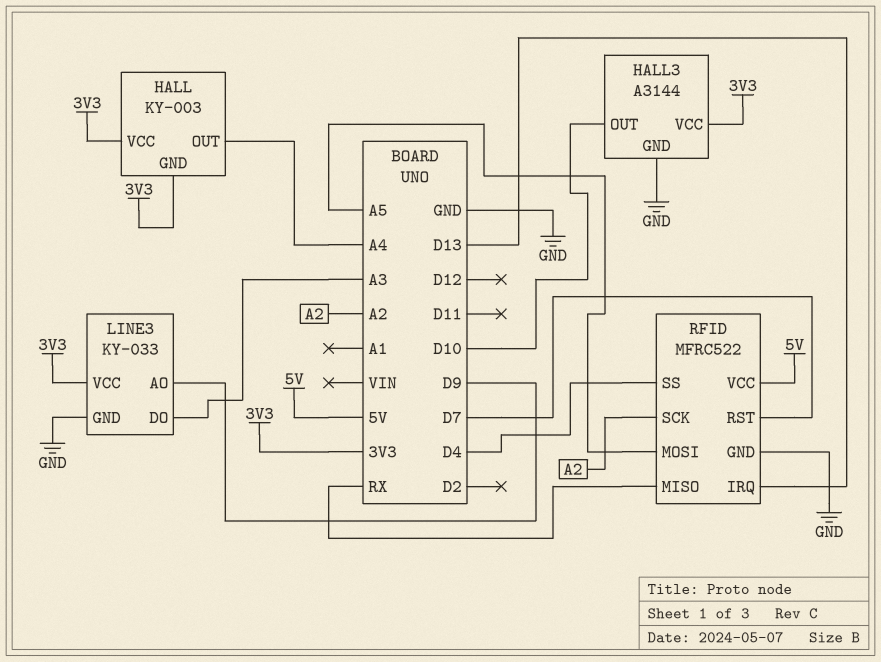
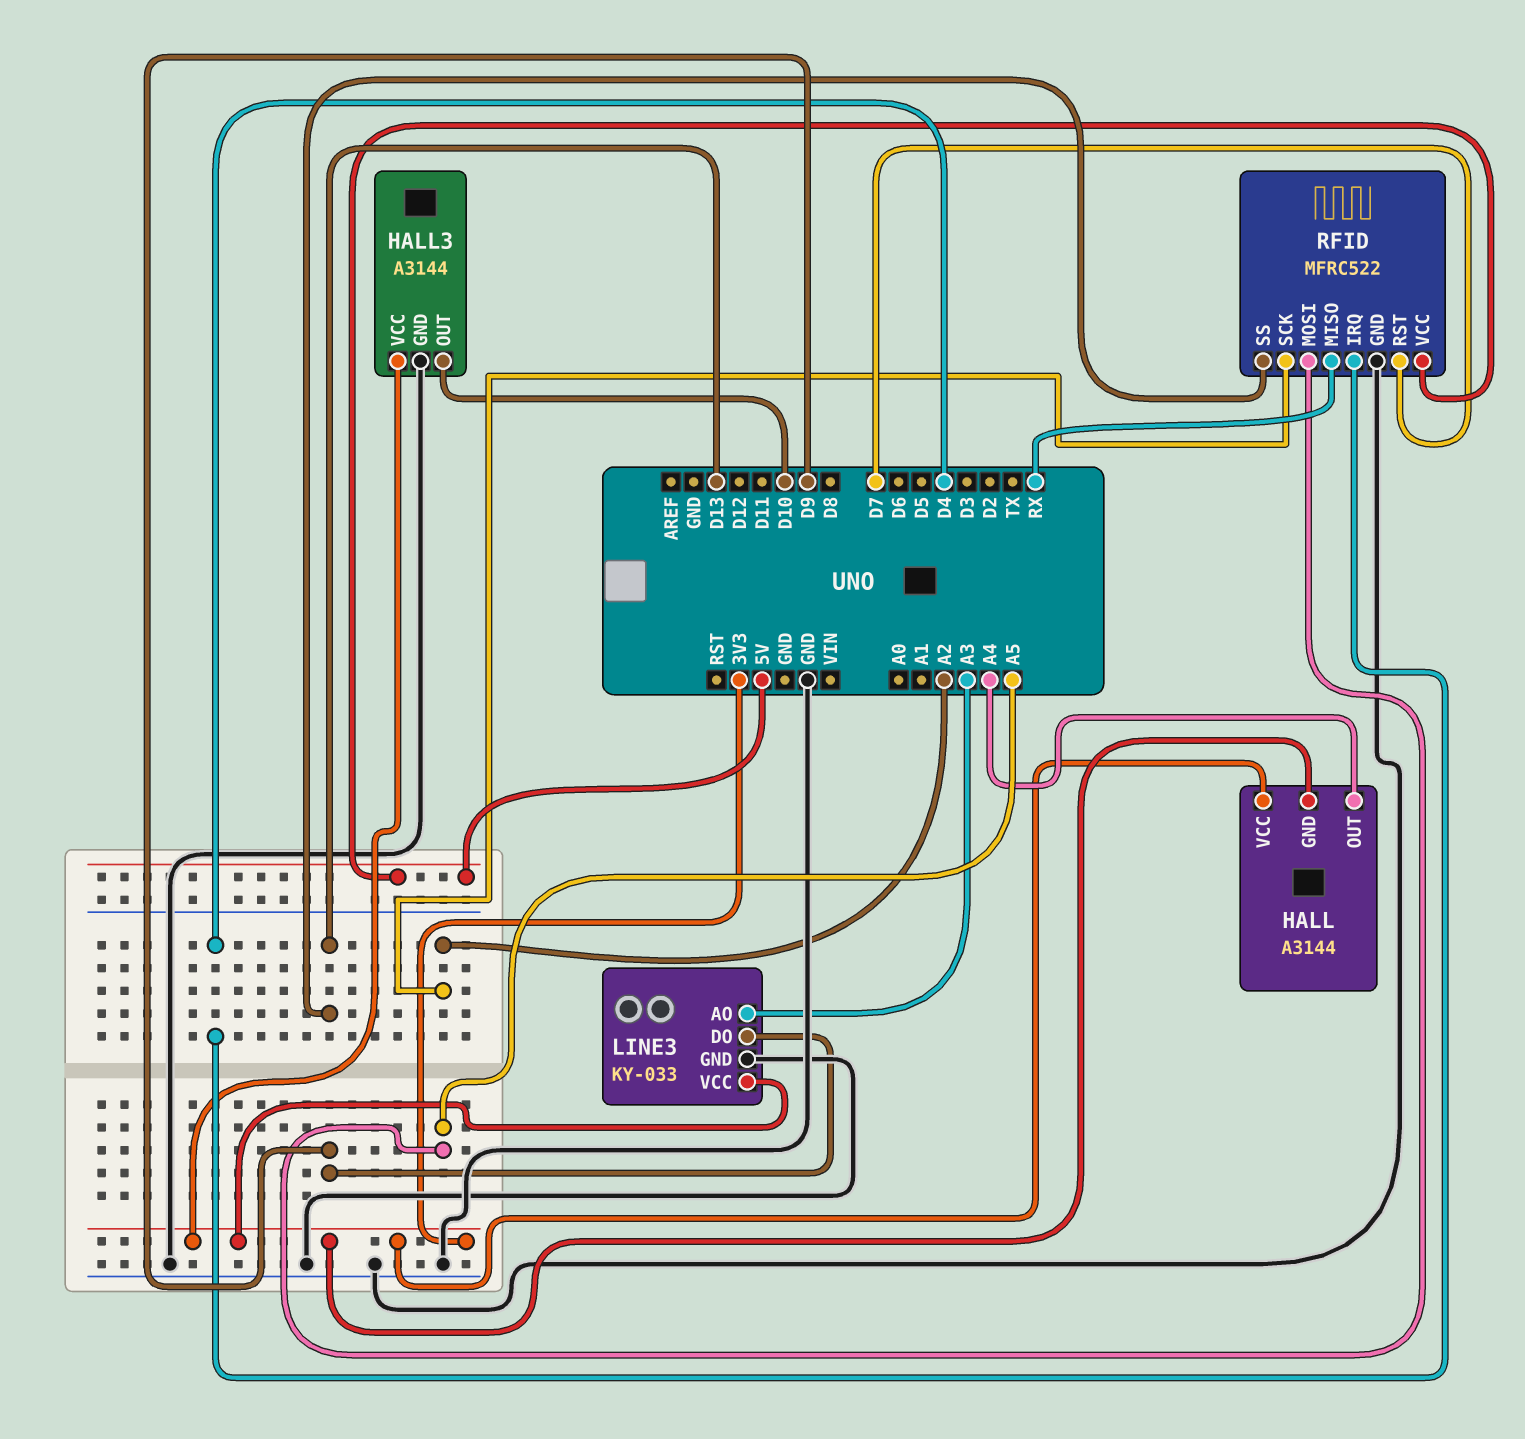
HALL: KY-003 -> A3144
LINE3 pin AO: D9 -> A3
LINE3 pin DO: A3 -> D9
RFID pin IRQ: D13 -> D4
RFID pin SS: D4 -> D13

